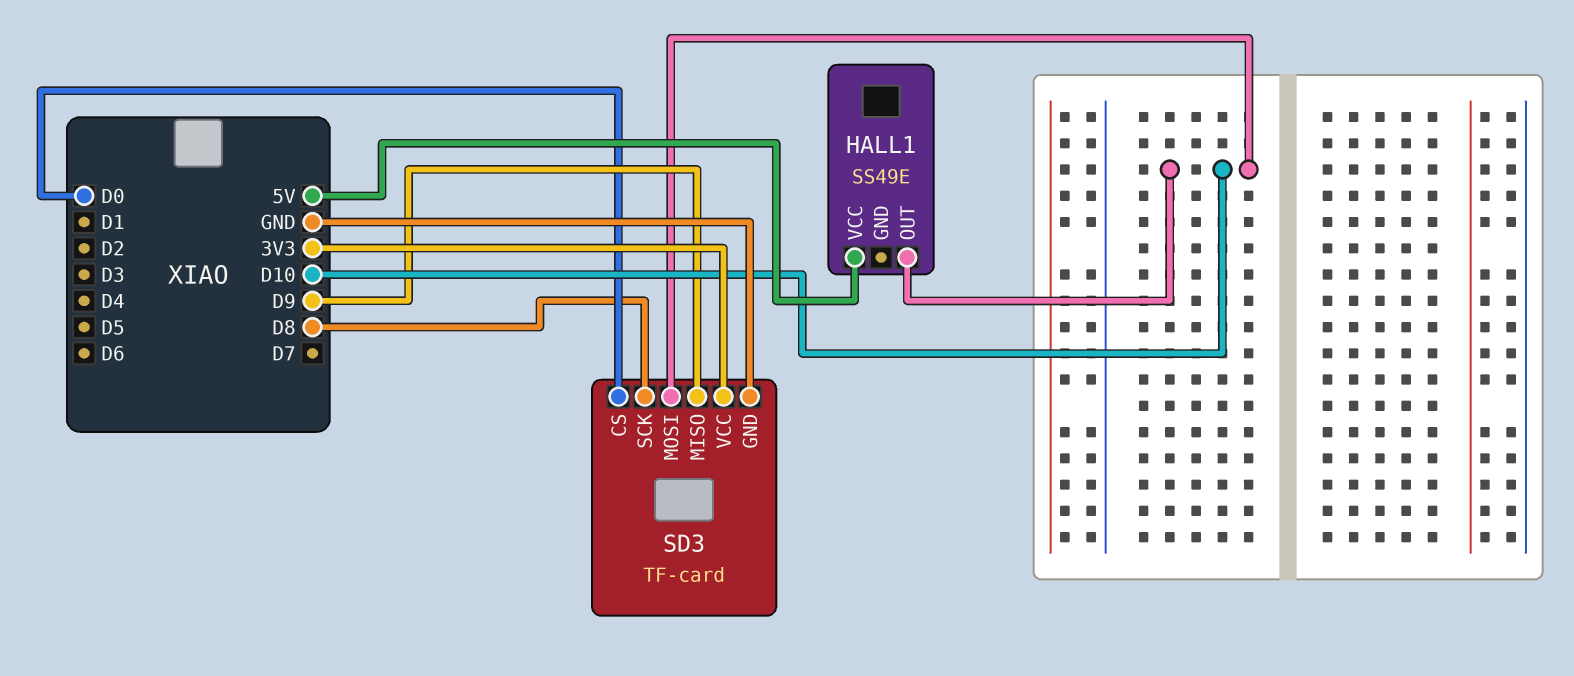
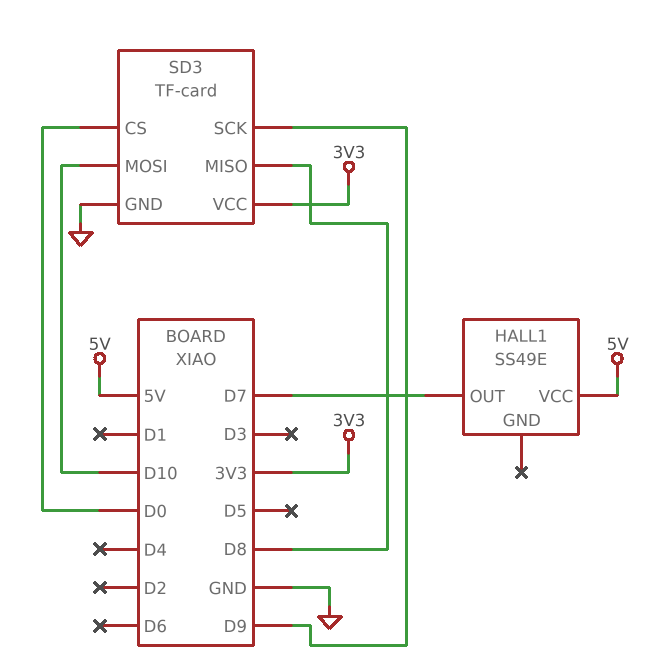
HALL1 pin OUT: D10 -> D7
SD3 pin MISO: D9 -> D8
SD3 pin SCK: D8 -> D9

